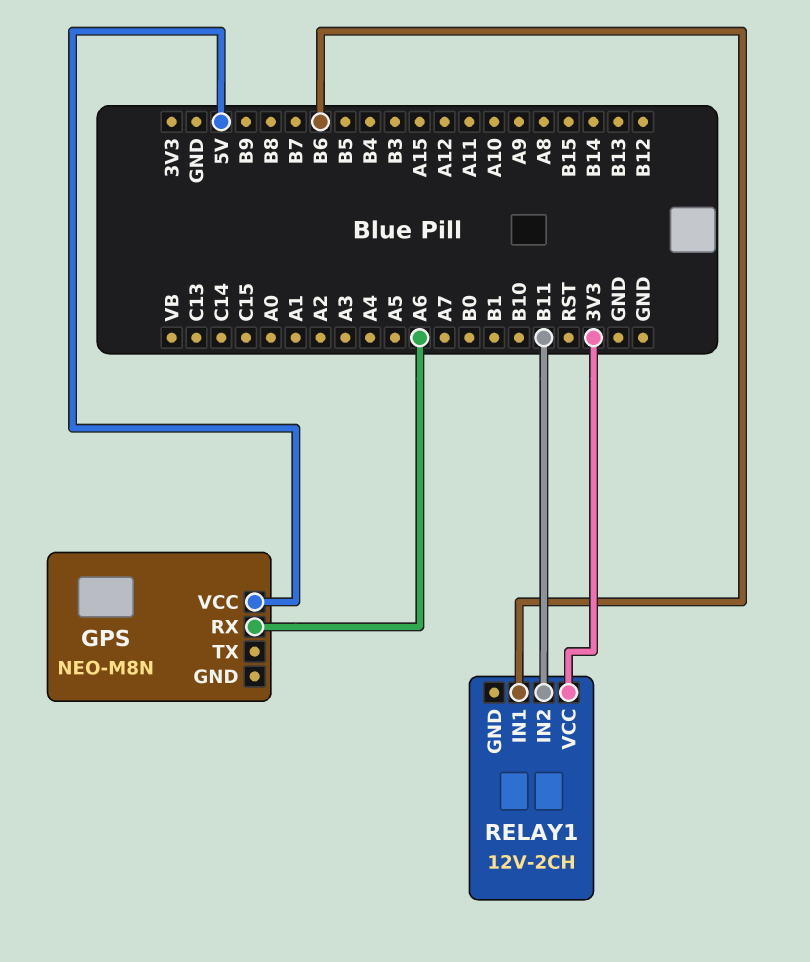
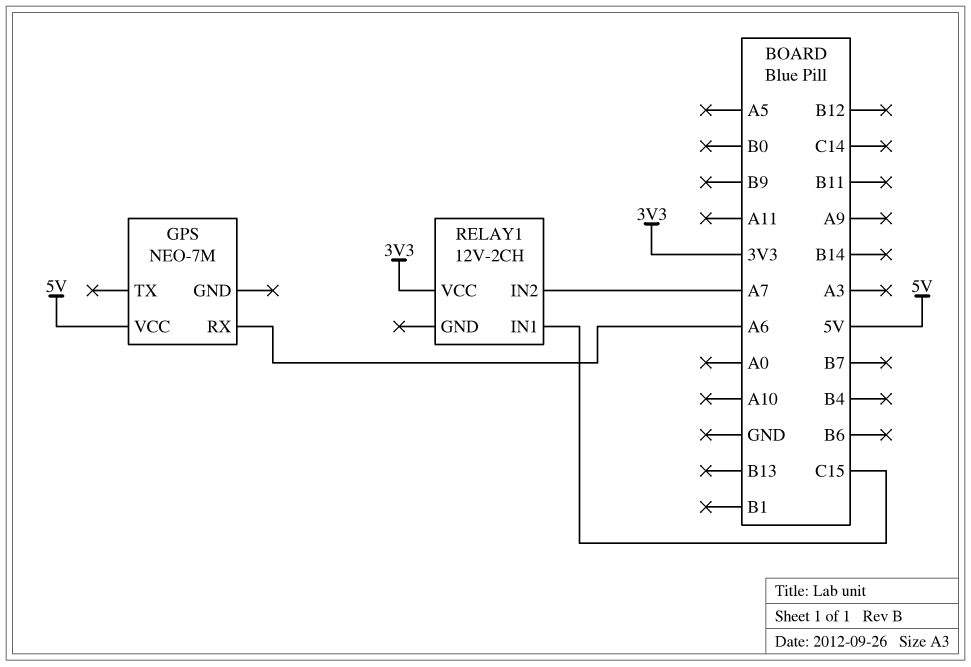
GPS: NEO-M8N -> NEO-7M
RELAY1 pin IN1: B6 -> C15
RELAY1 pin IN2: B11 -> A7

